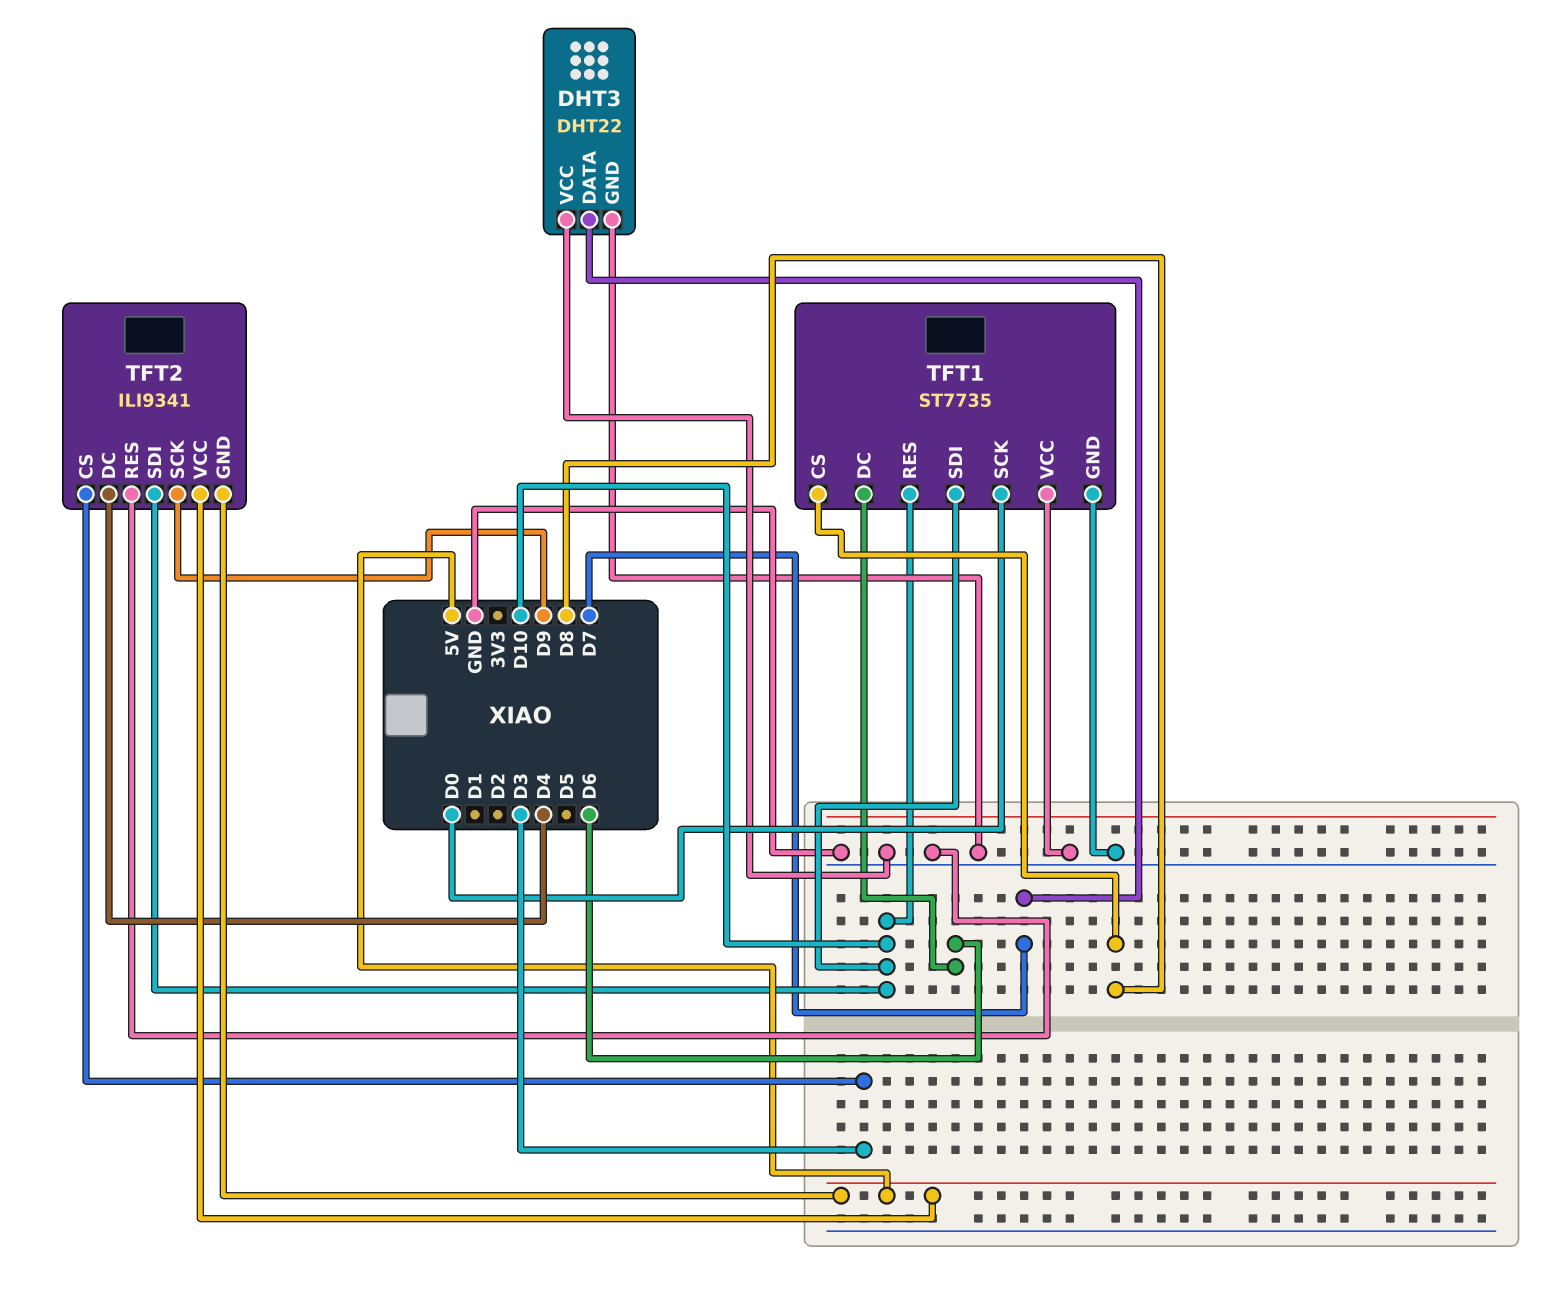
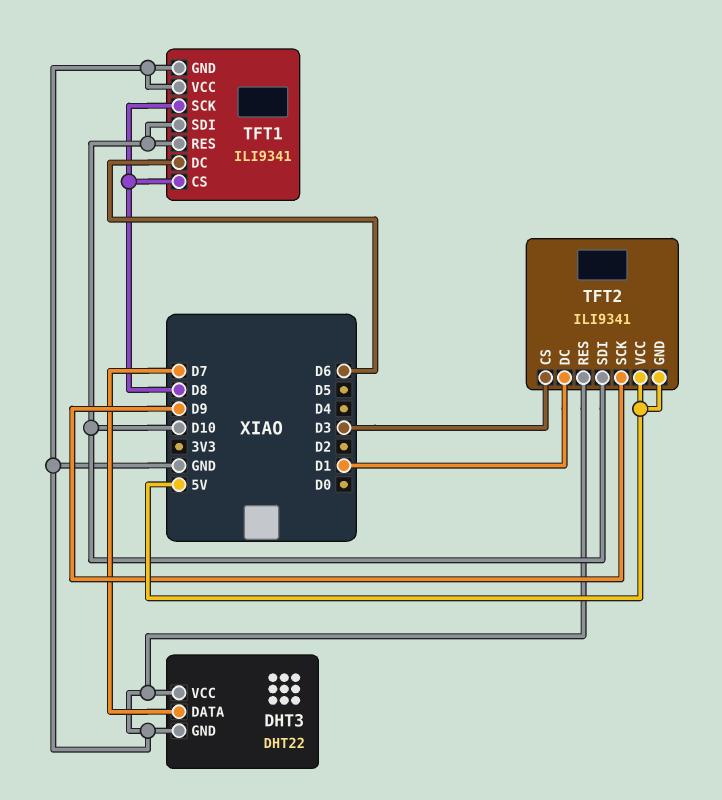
TFT1: ST7735 -> ILI9341
TFT1 pin SCK: D0 -> D8
TFT2 pin DC: D4 -> D1

